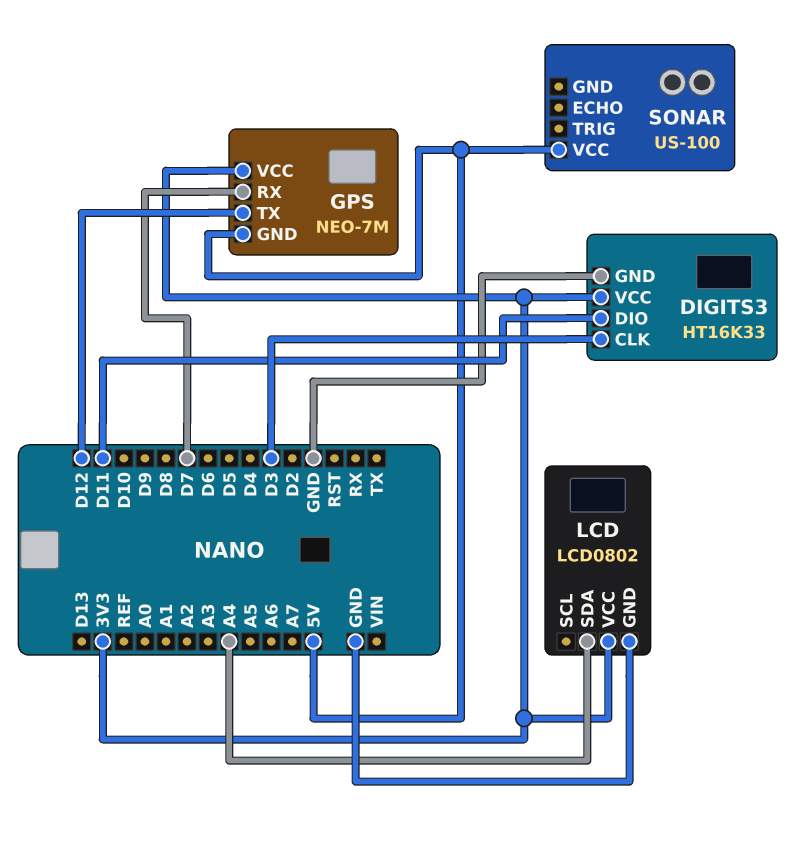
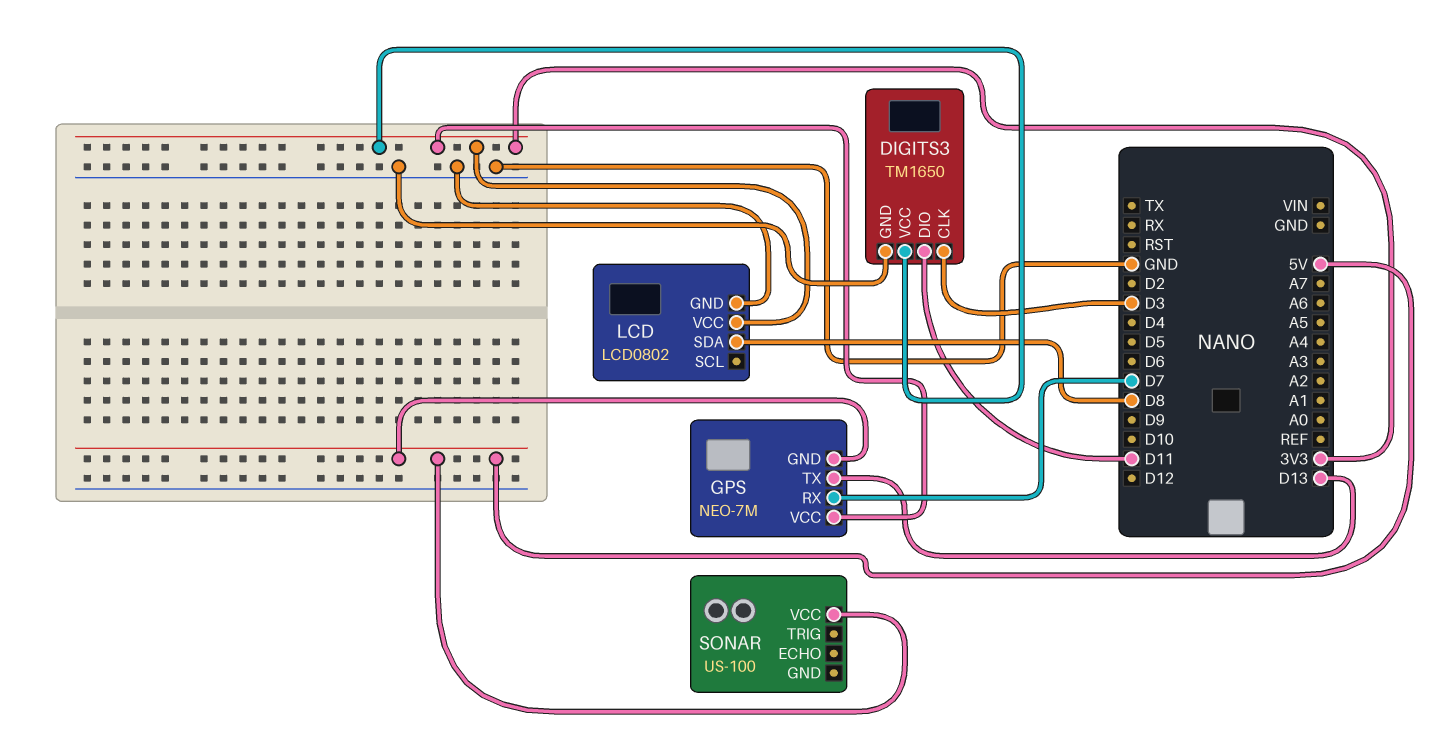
DIGITS3: HT16K33 -> TM1650
GPS pin TX: D12 -> D13
LCD pin SDA: A4 -> D8

